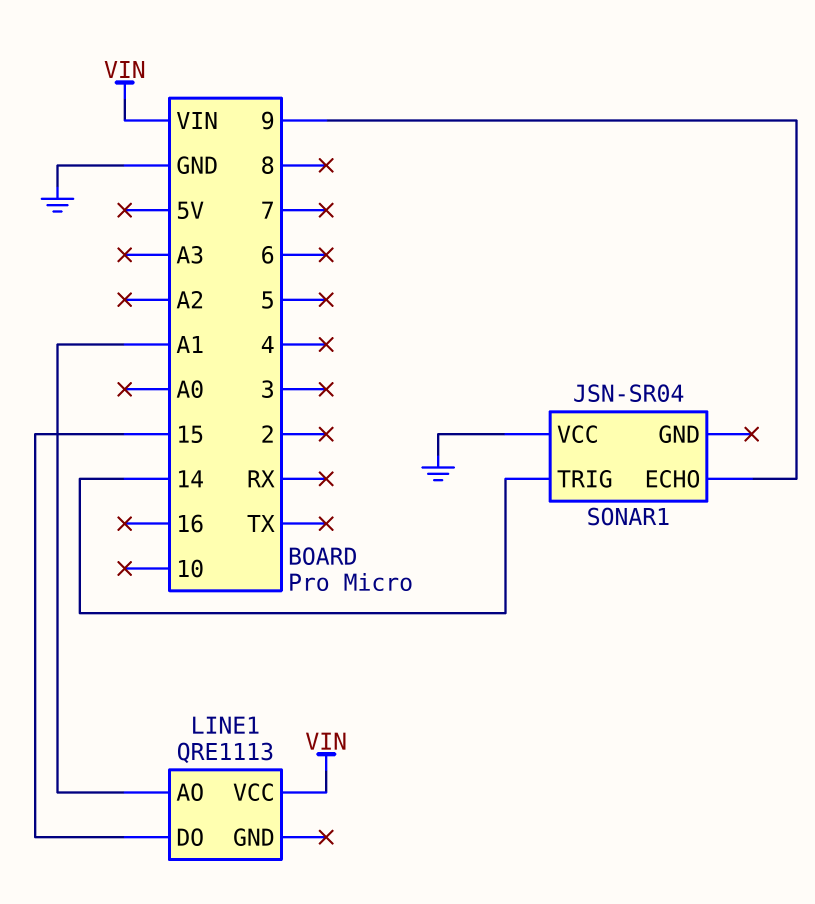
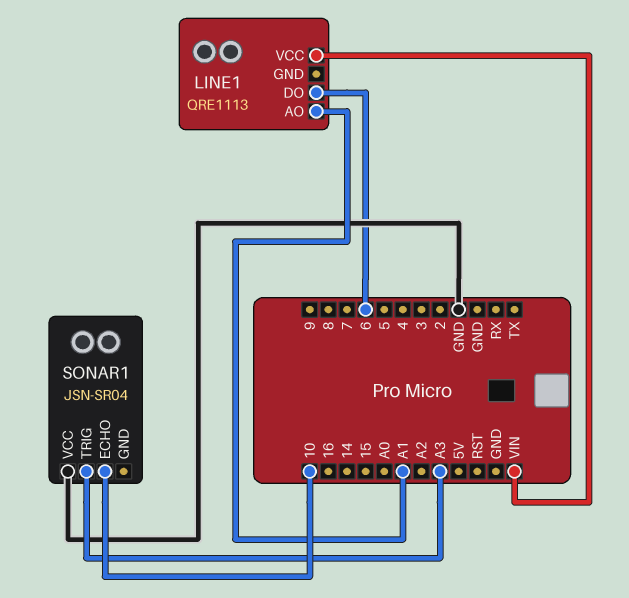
LINE1 pin DO: 15 -> 6
SONAR1 pin ECHO: 9 -> 10
SONAR1 pin TRIG: 14 -> A3

